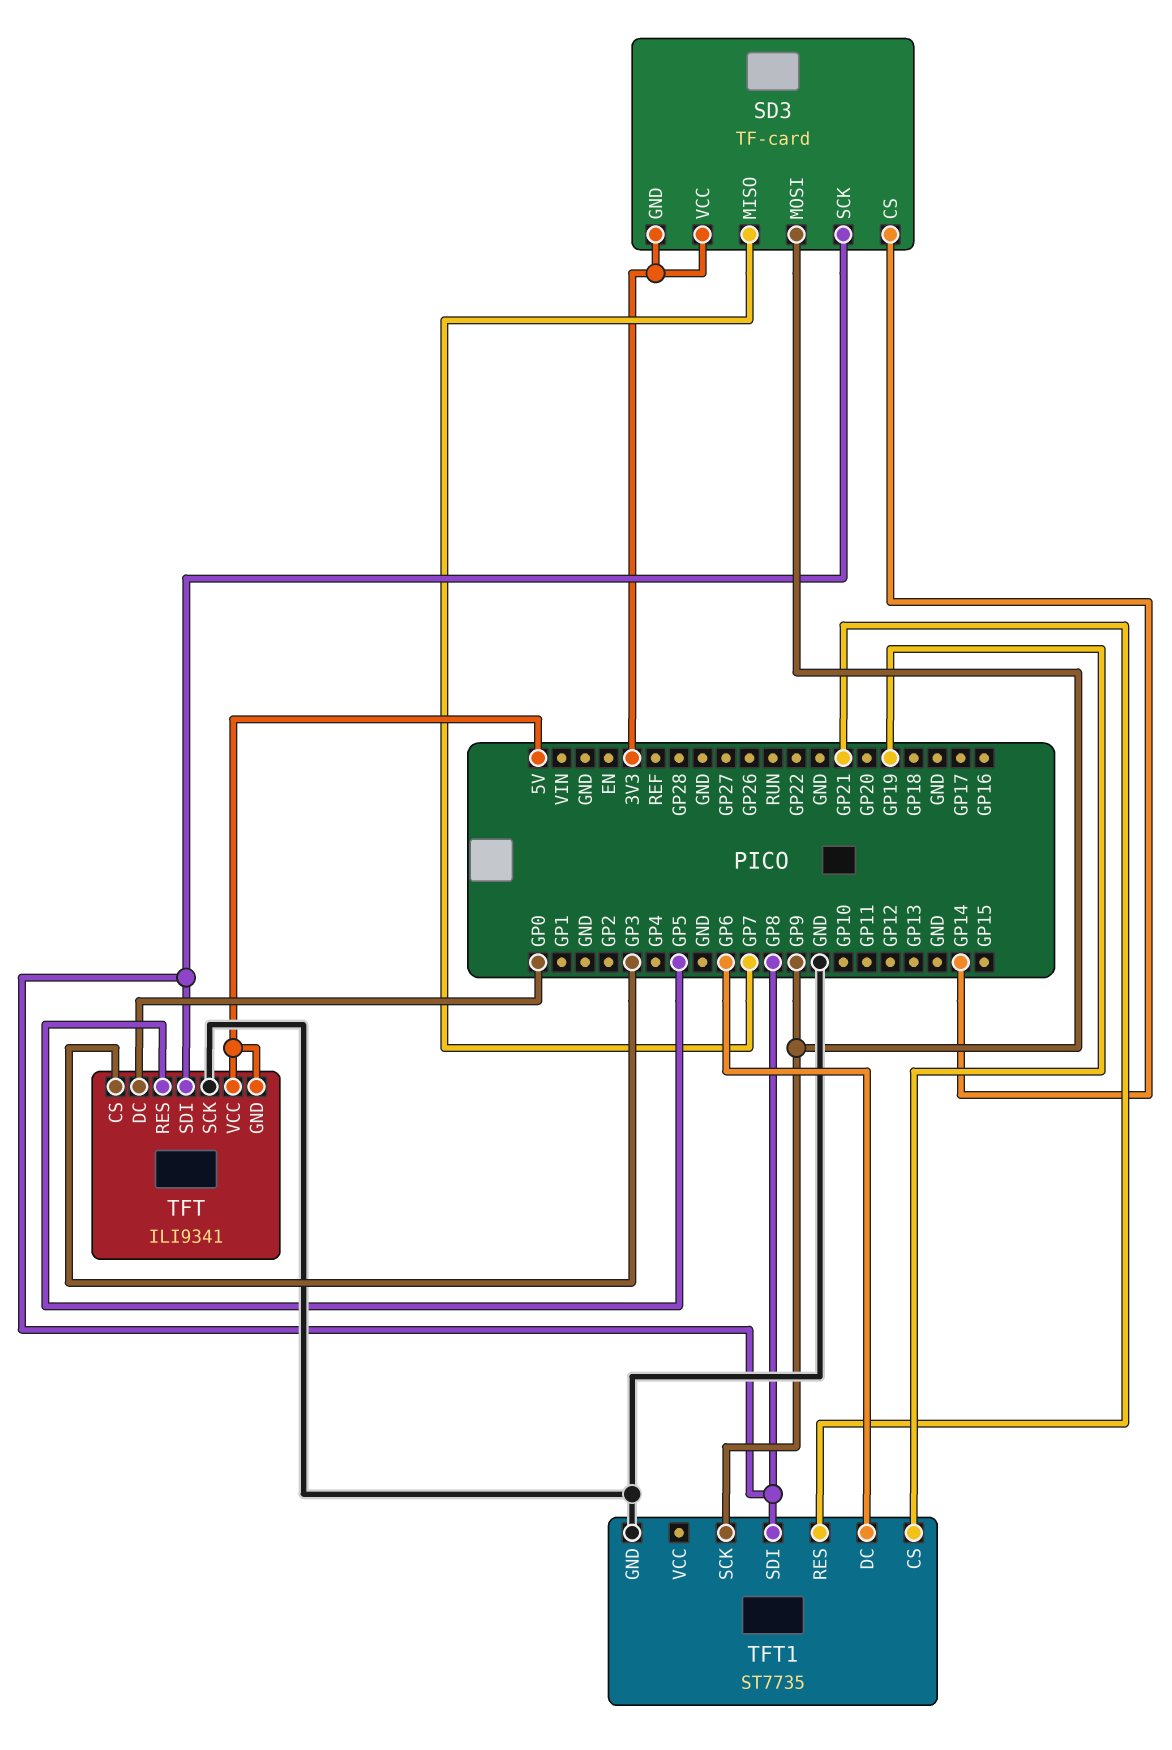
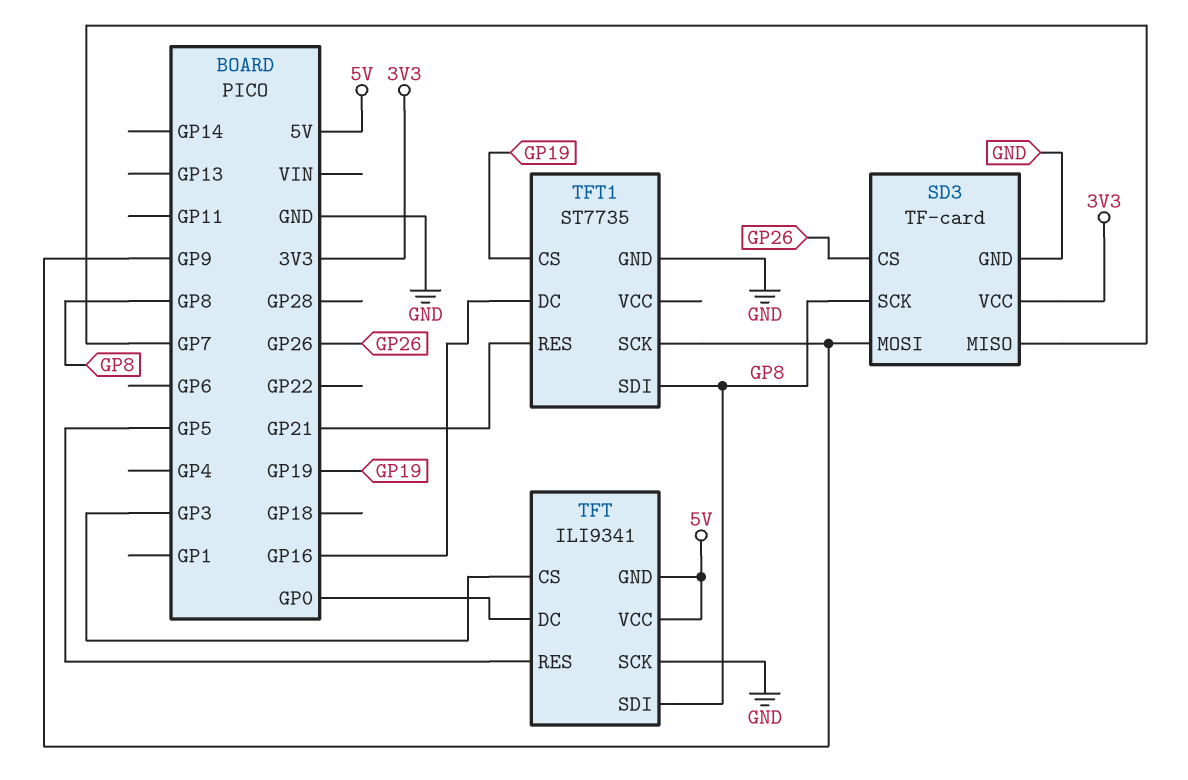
SD3 pin CS: GP14 -> GP26
SD3 pin GND: 3V3 -> GND
TFT1 pin DC: GP6 -> GP16

